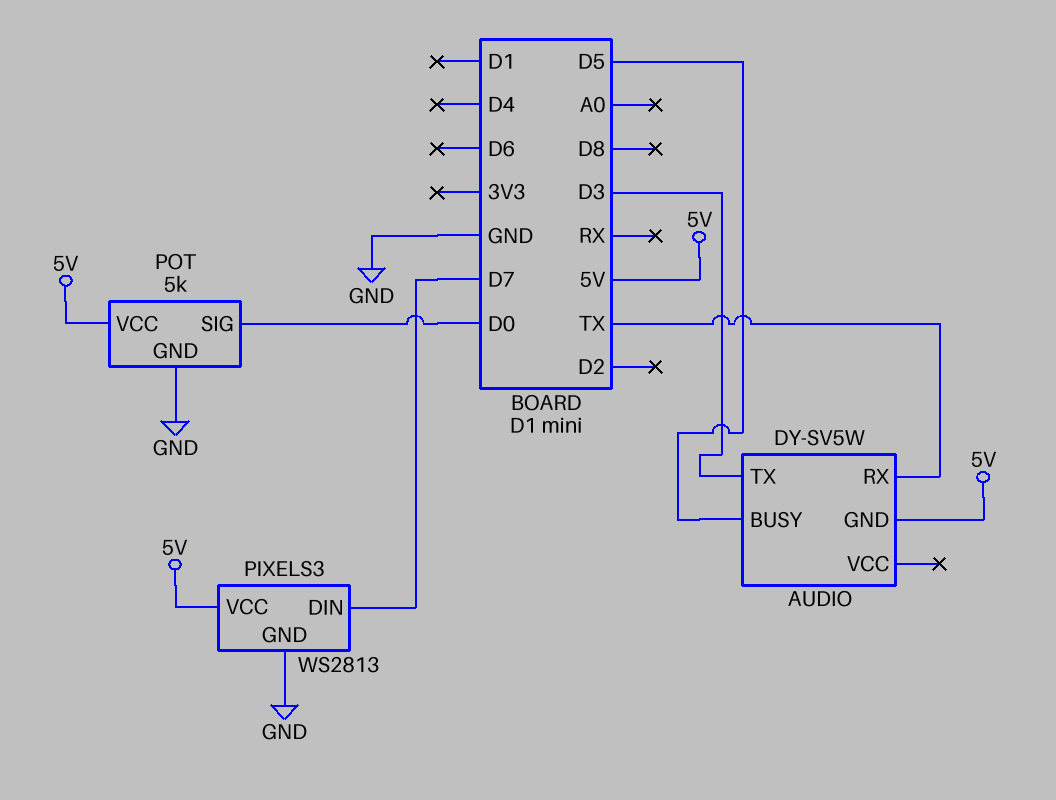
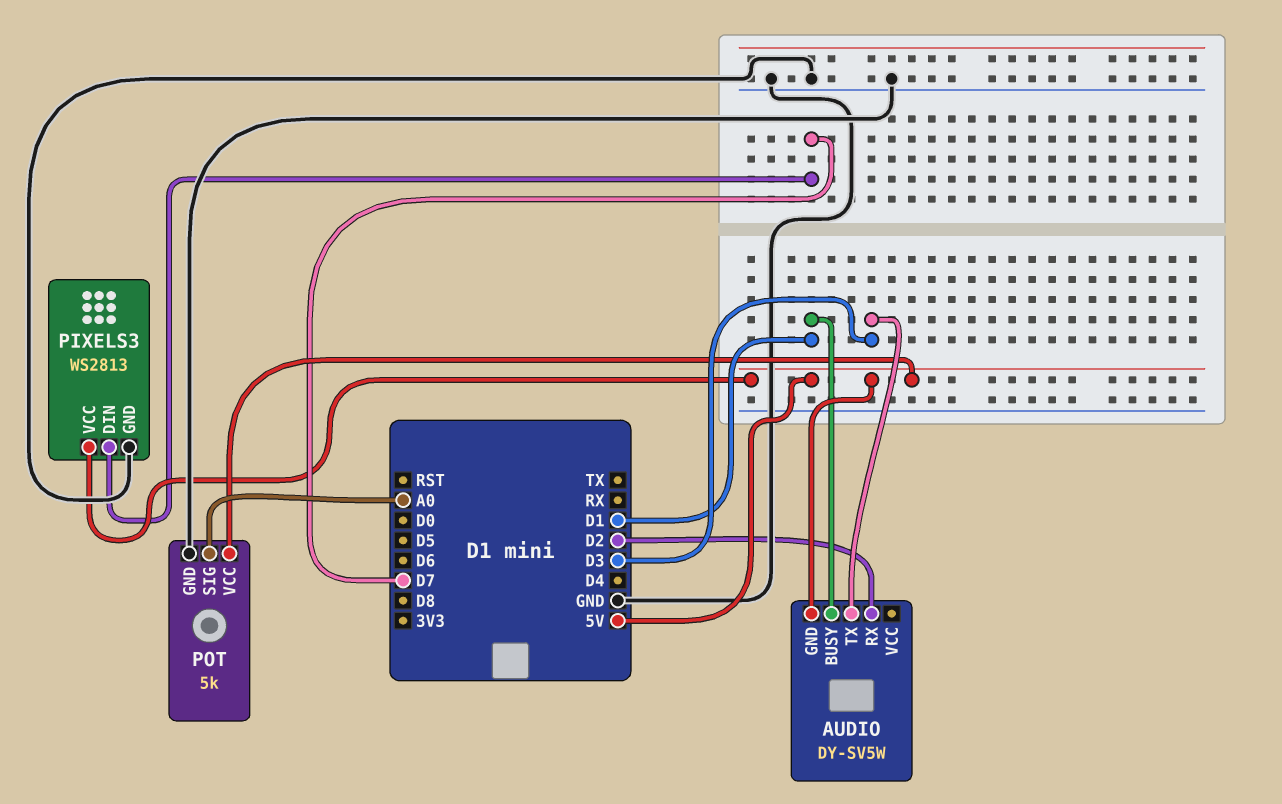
AUDIO pin BUSY: D5 -> D1
AUDIO pin RX: TX -> D2
POT pin SIG: D0 -> A0

